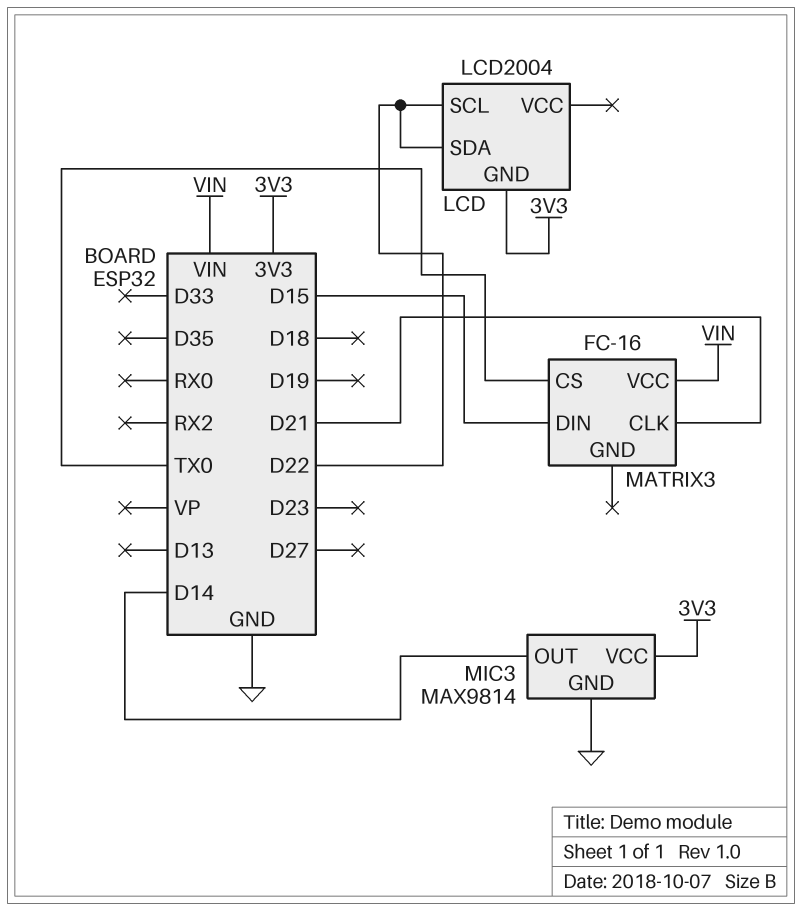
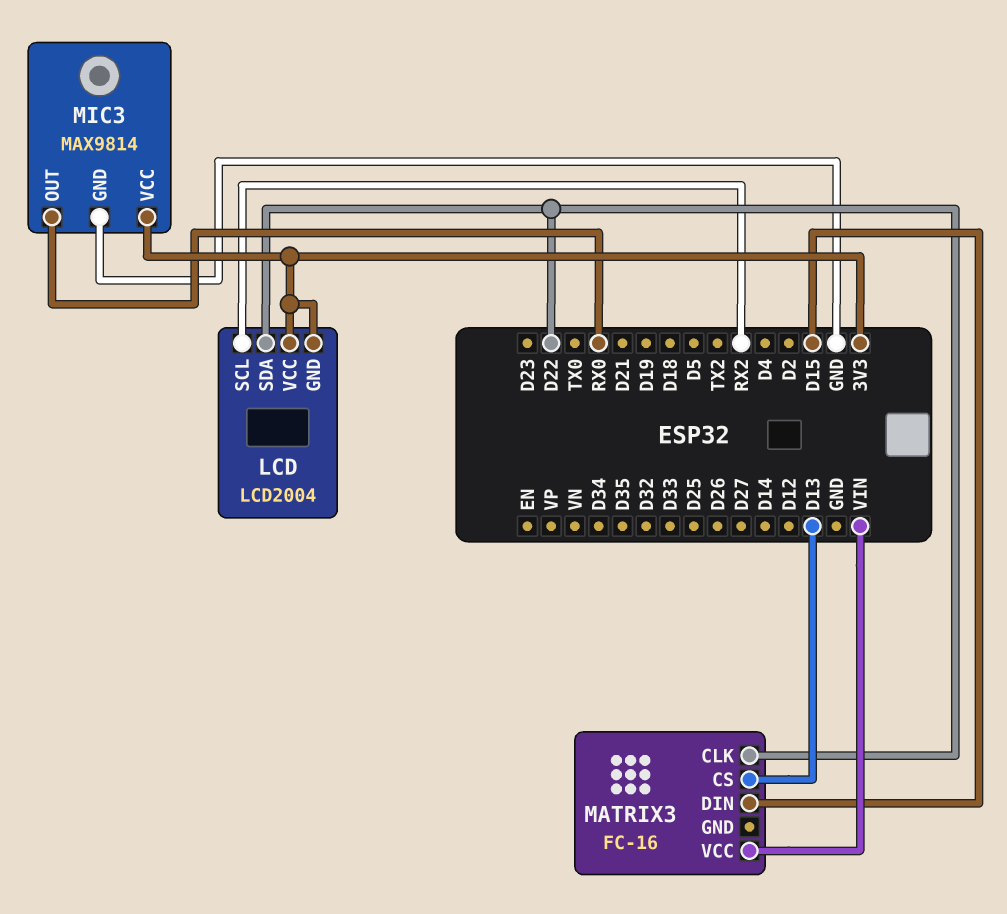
LCD pin SCL: D22 -> RX2
LCD pin VCC: none -> 3V3
MATRIX3 pin CLK: D21 -> D22
MATRIX3 pin CS: TX0 -> D13
MIC3 pin OUT: D14 -> RX0

